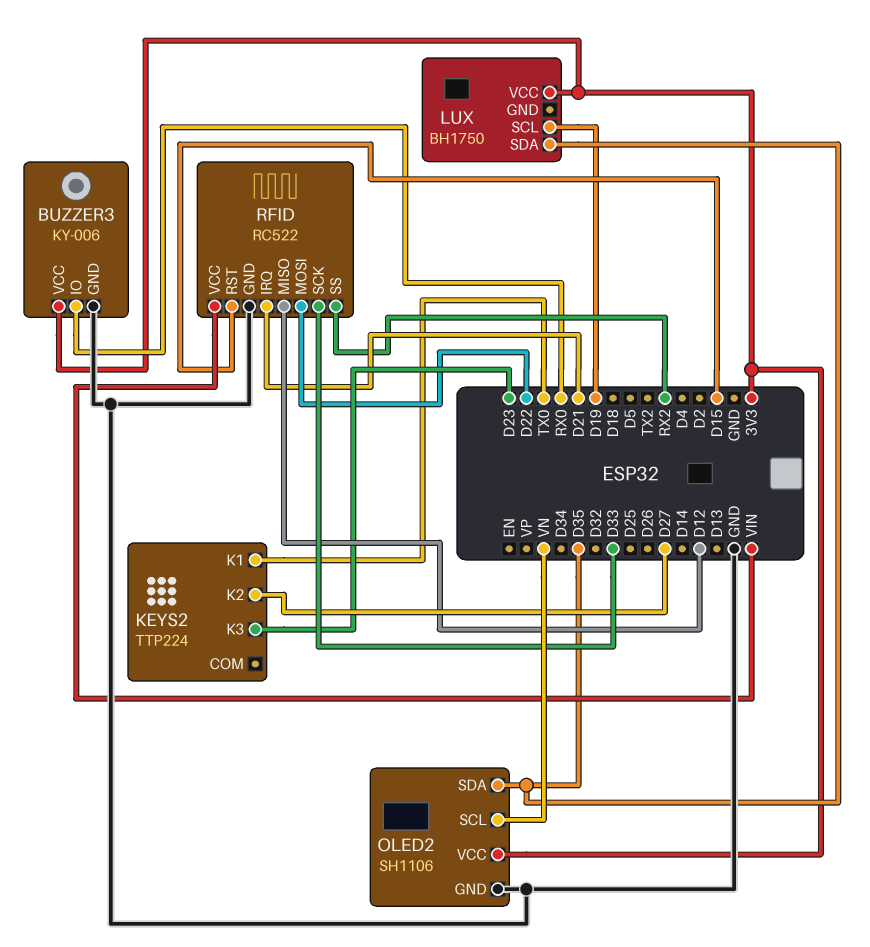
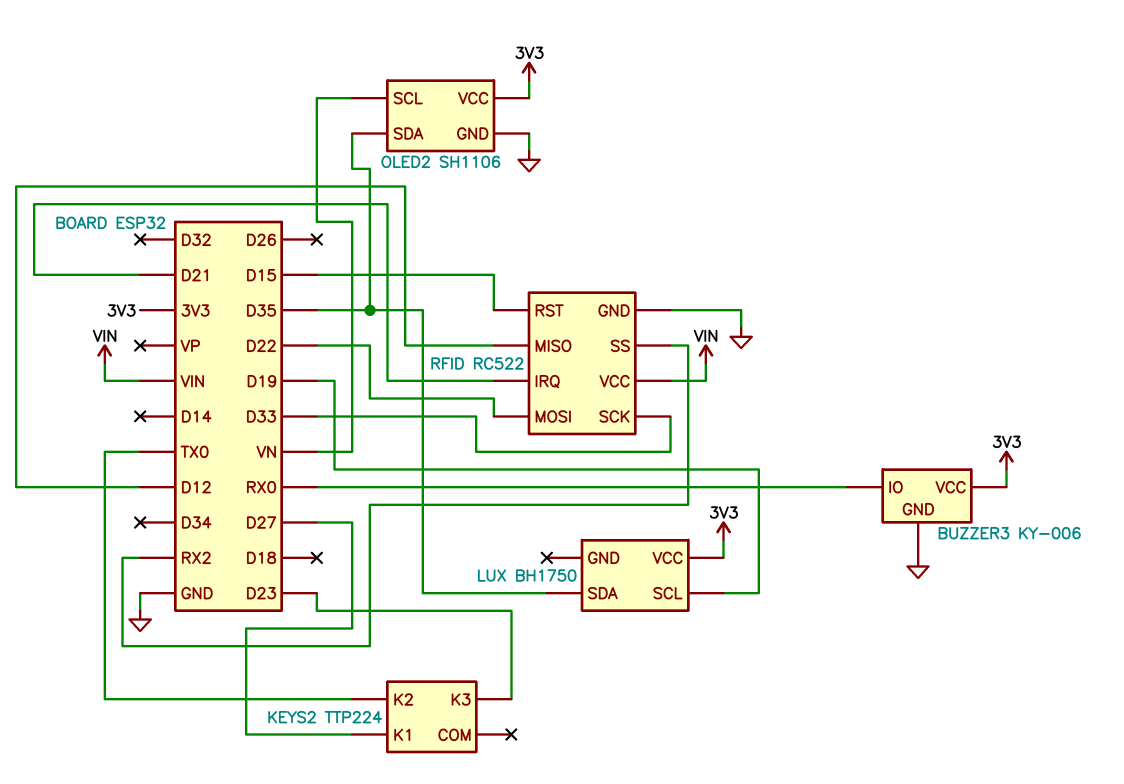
KEYS2 pin K1: TX0 -> D27
KEYS2 pin K2: D27 -> TX0

